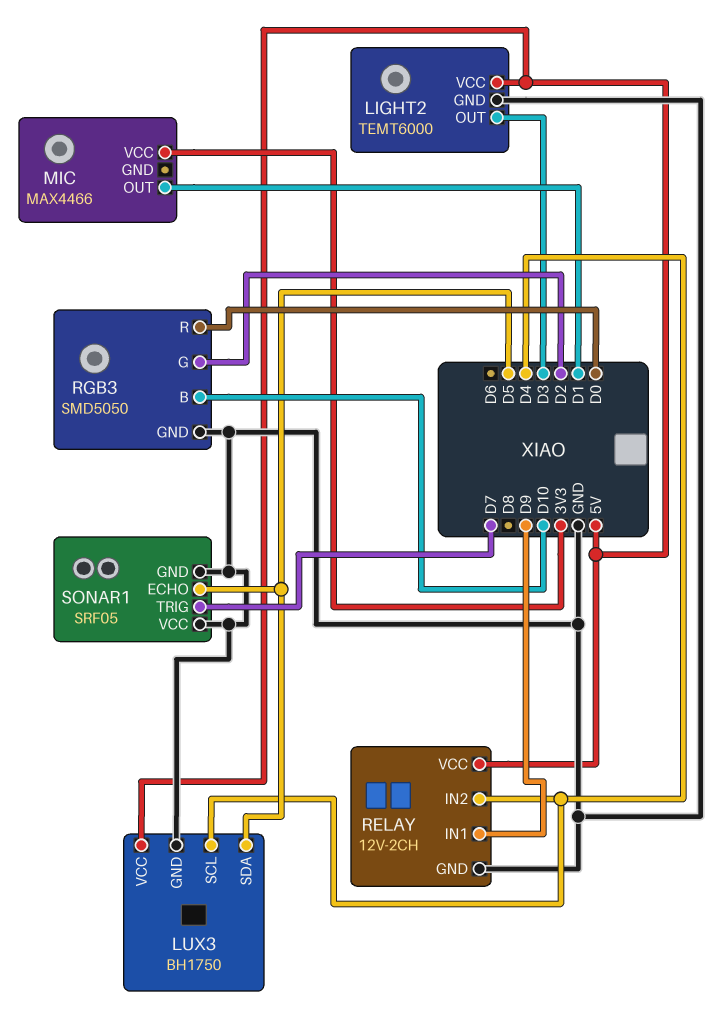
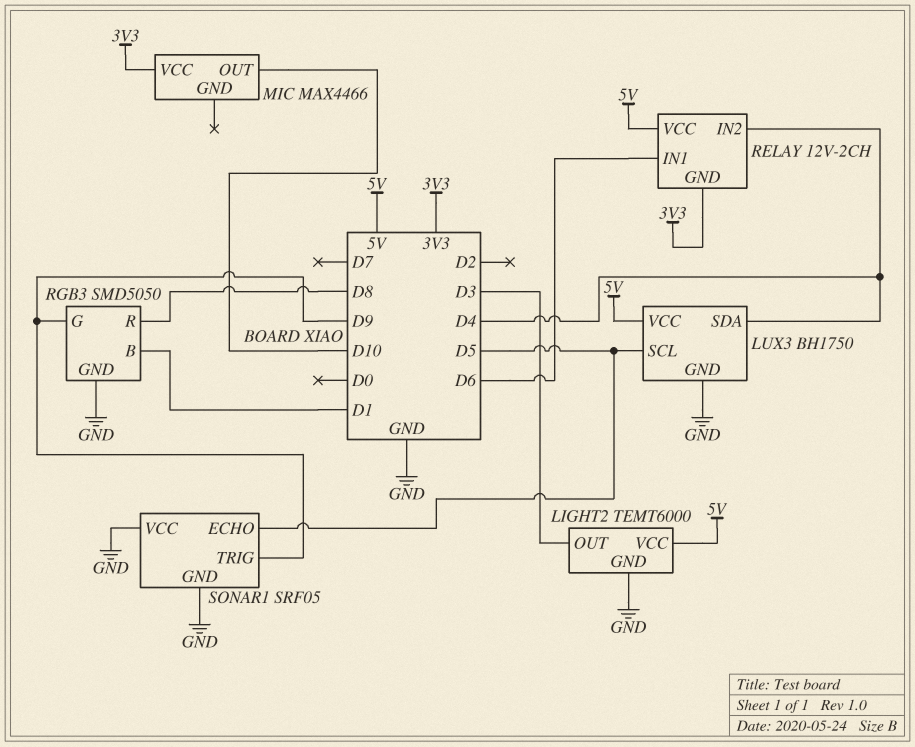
LUX3 pin SCL: D4 -> D5
LUX3 pin SDA: D5 -> D4
MIC pin OUT: D1 -> D10
RELAY pin GND: GND -> 3V3
RELAY pin IN1: D9 -> D6
RGB3 pin B: D10 -> D1
RGB3 pin G: D2 -> D9
RGB3 pin R: D0 -> D8
SONAR1 pin TRIG: D7 -> D9

